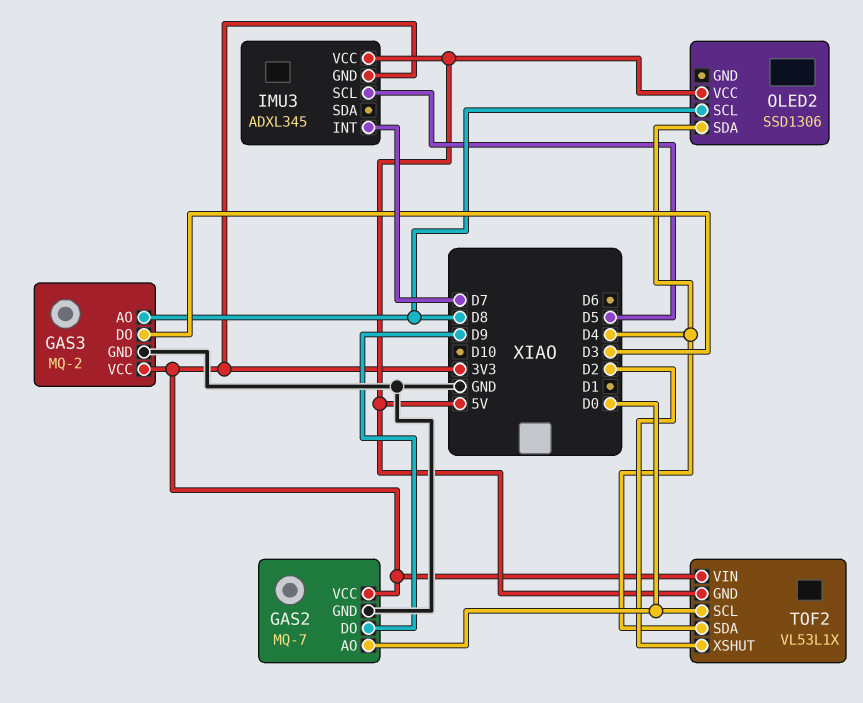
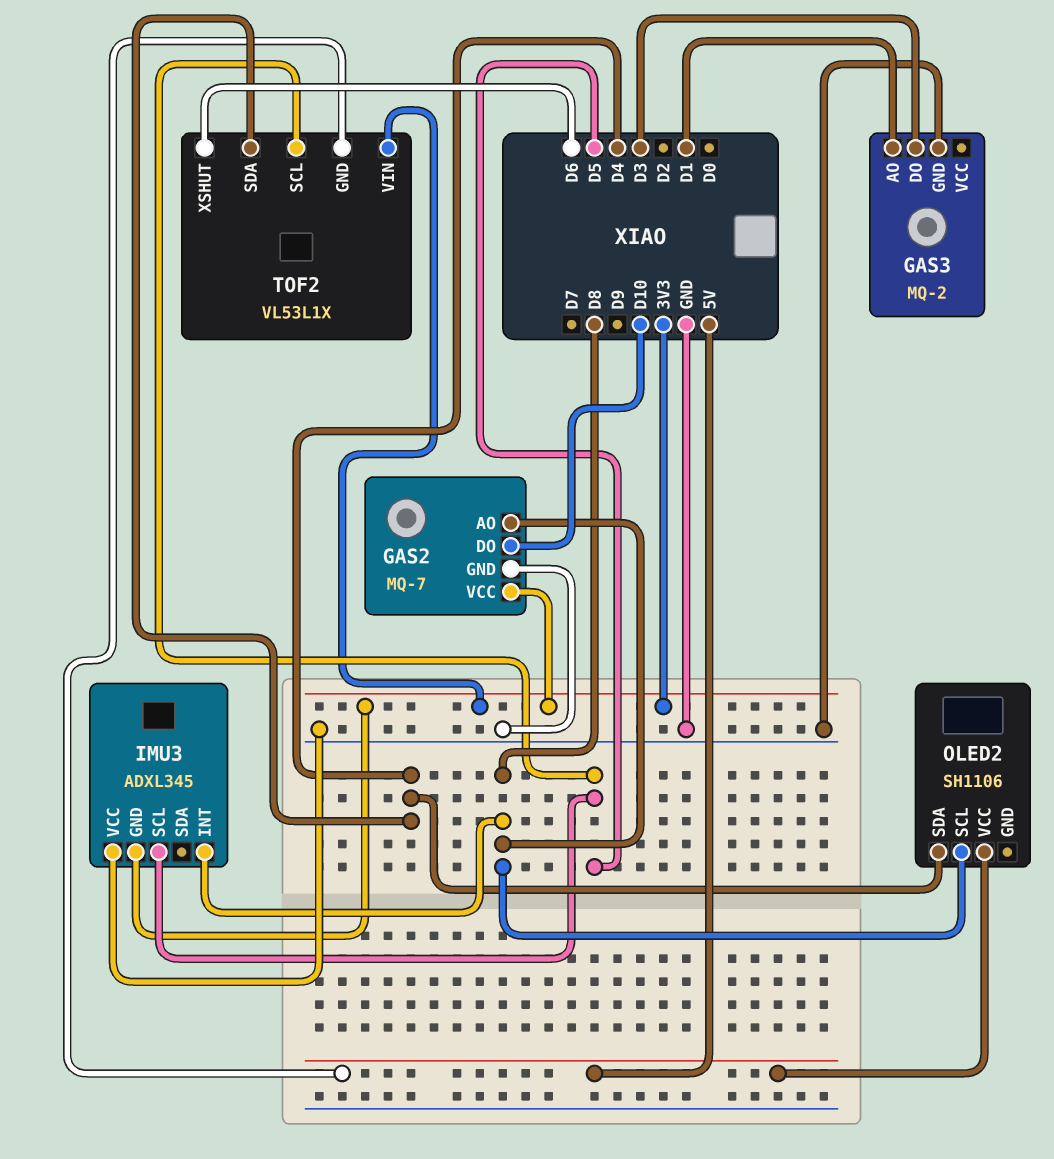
GAS2 pin AO: D0 -> D8
GAS2 pin DO: D9 -> D10
GAS3 pin AO: D8 -> D1
GAS3 pin VCC: 3V3 -> none
IMU3 pin INT: D7 -> D8
IMU3 pin VCC: 5V -> GND
OLED2: SSD1306 -> SH1106
TOF2 pin SCL: D0 -> D5
TOF2 pin XSHUT: D2 -> D6

